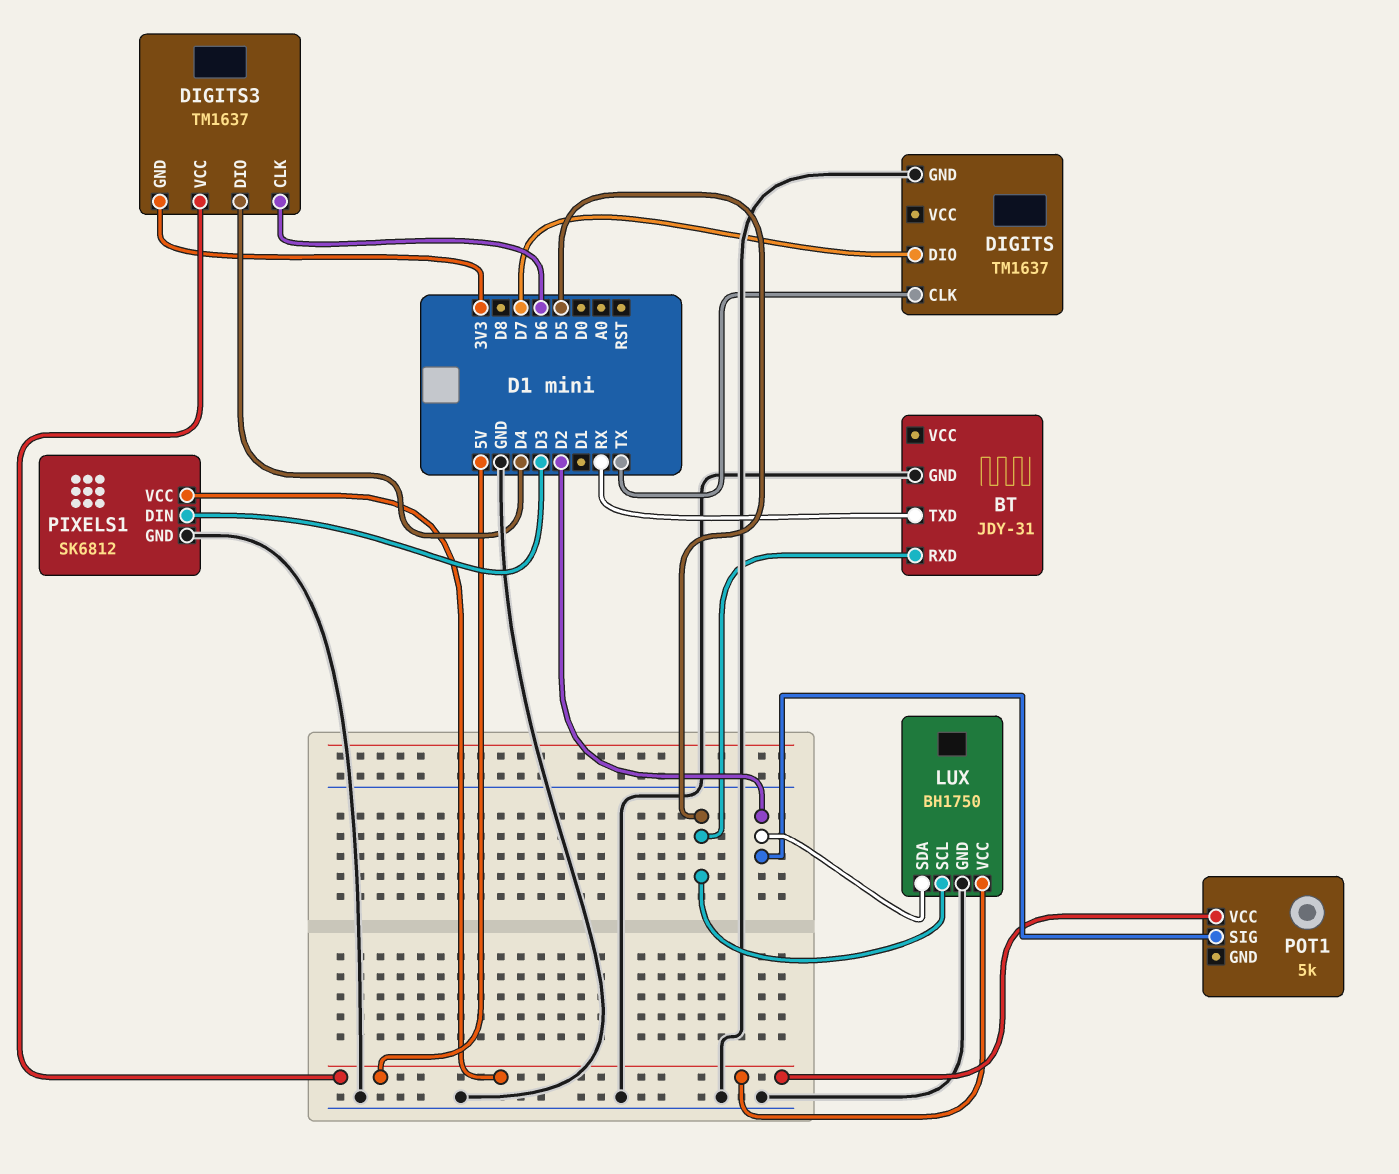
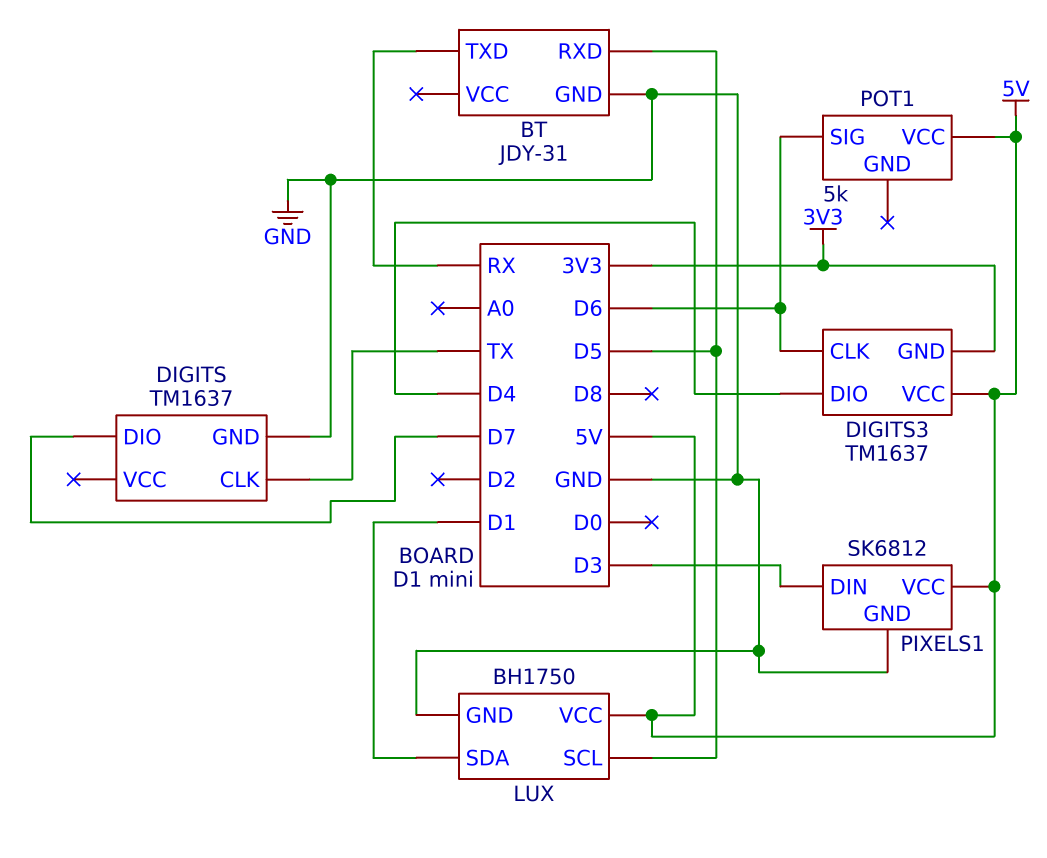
LUX pin SDA: D2 -> D1
POT1 pin SIG: D2 -> D6

